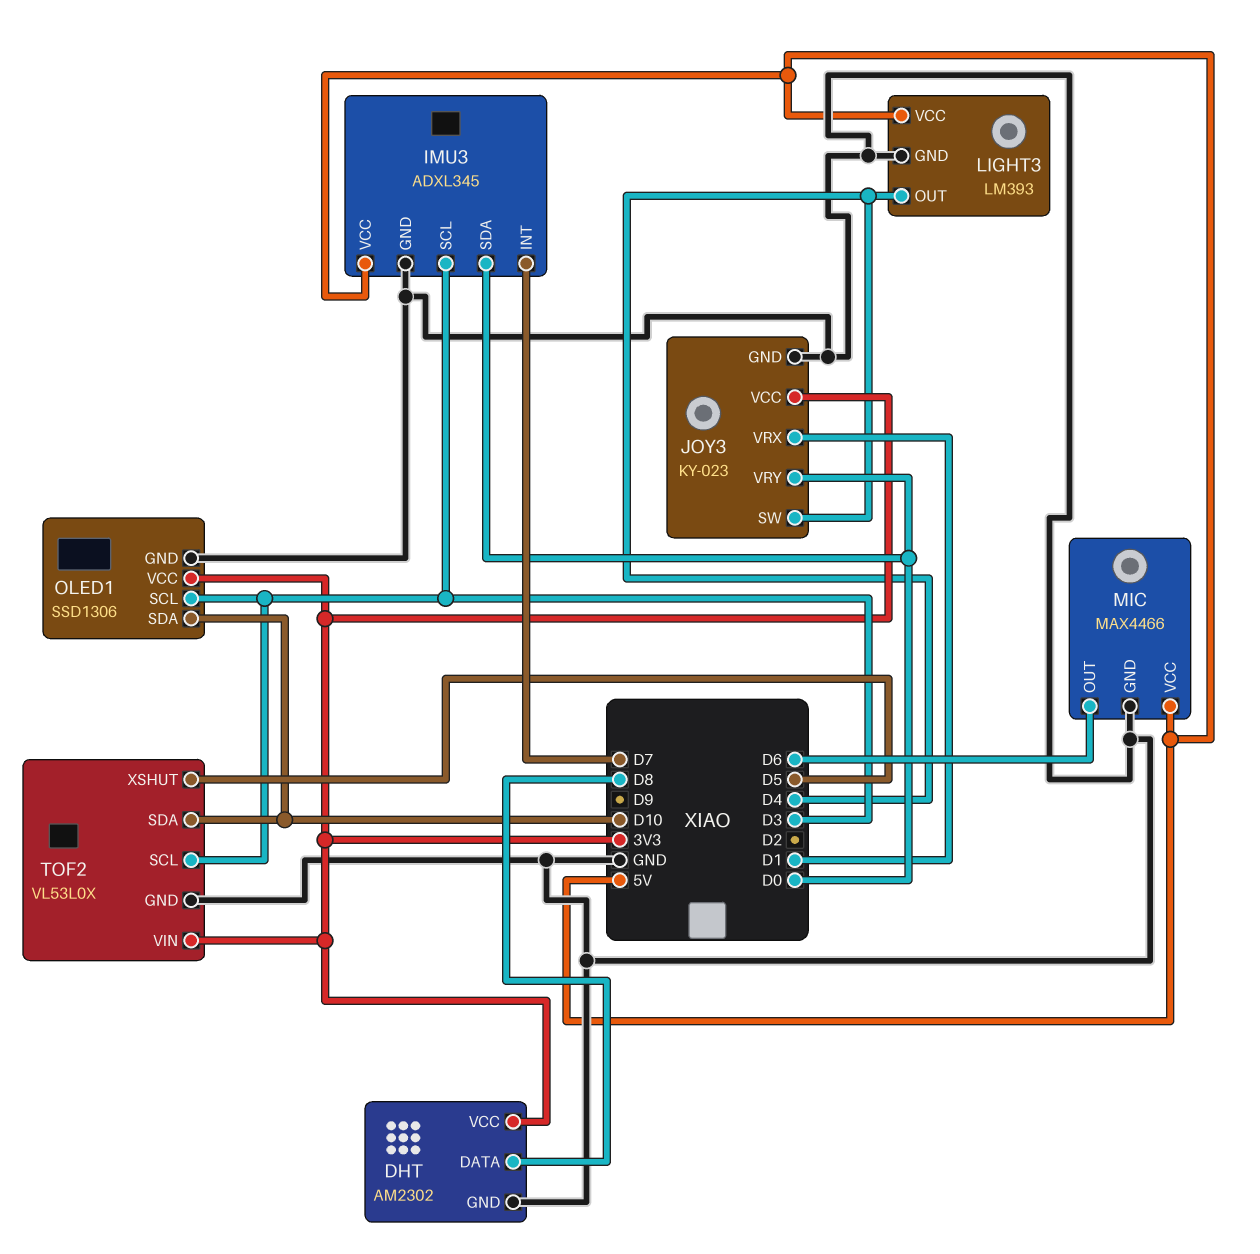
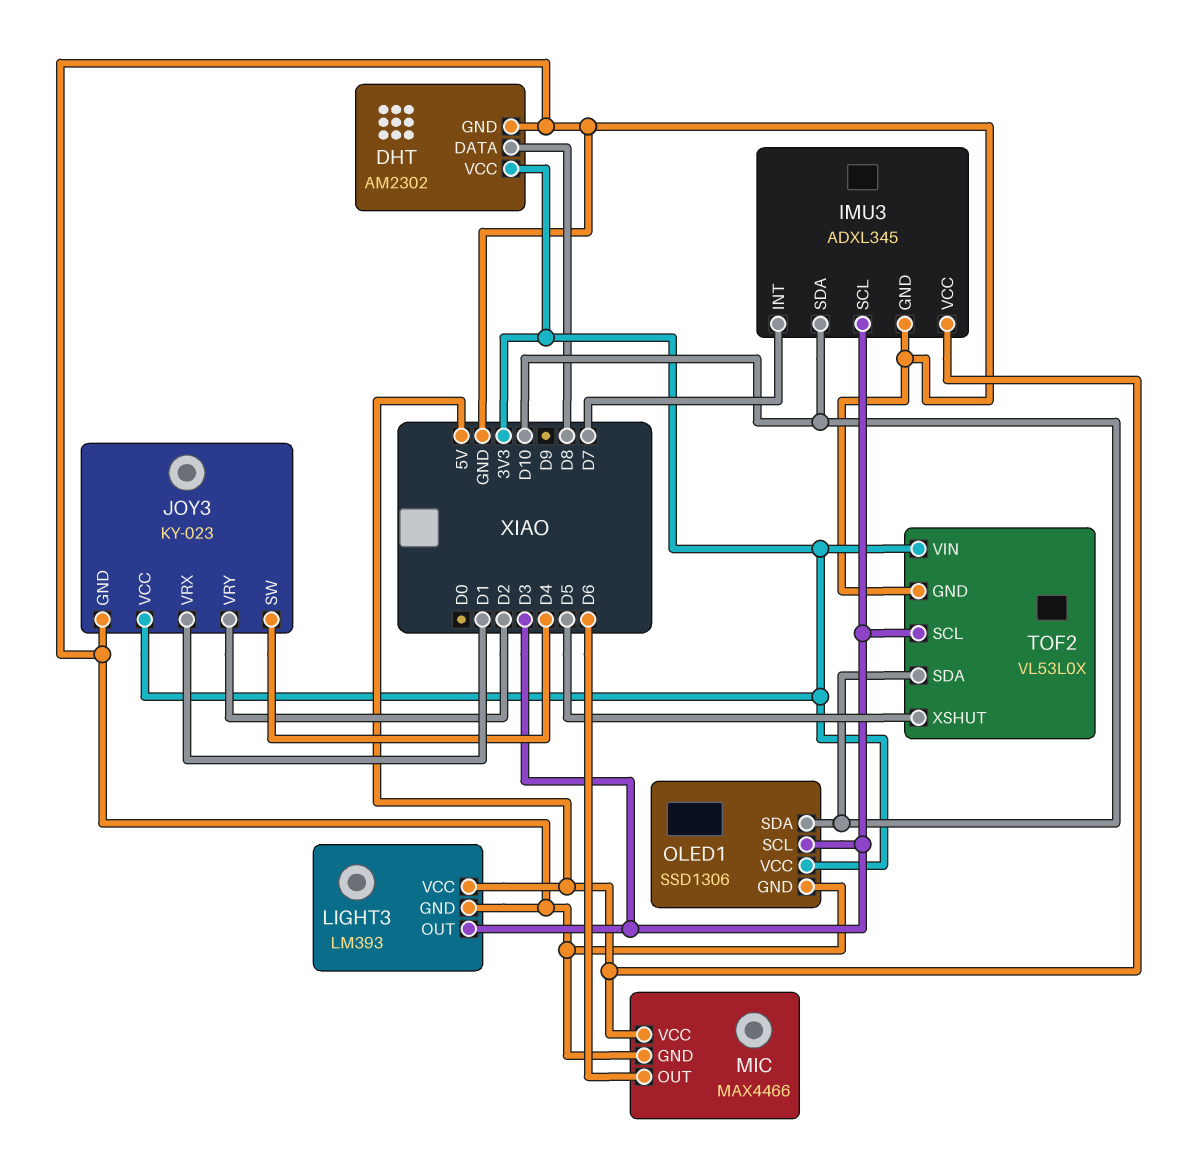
IMU3 pin SDA: D0 -> D10
JOY3 pin VRY: D0 -> D2
LIGHT3 pin OUT: D4 -> D3

